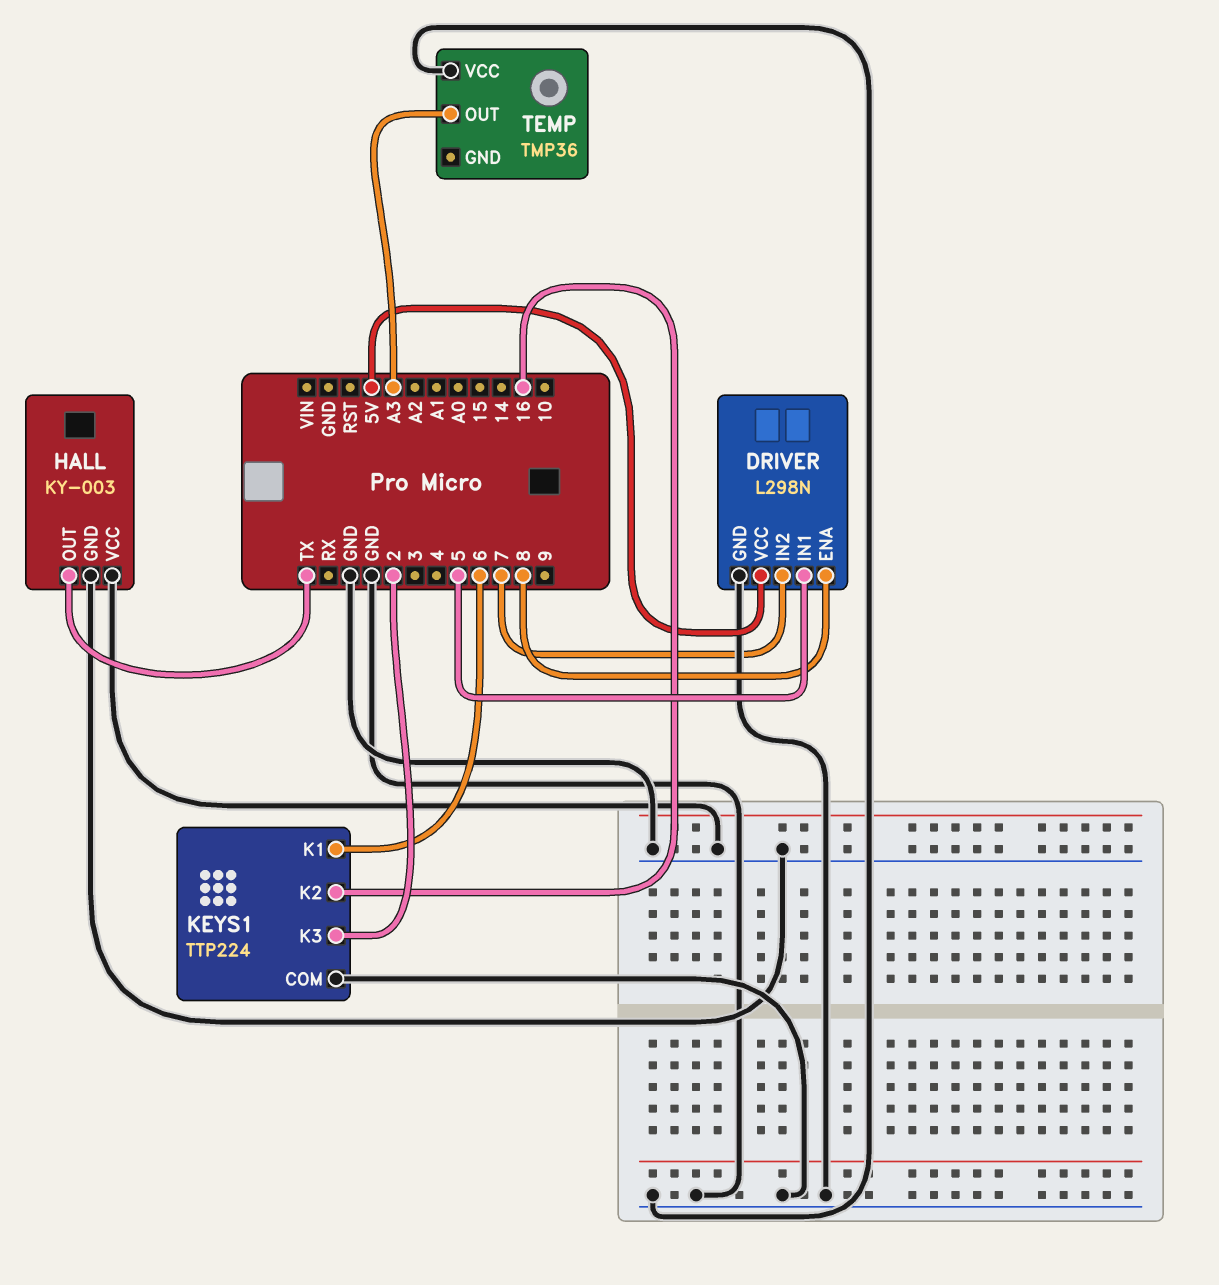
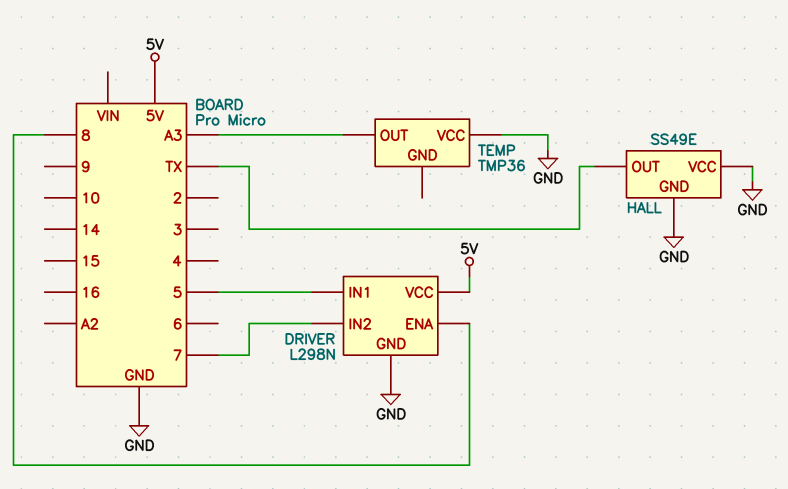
HALL: KY-003 -> SS49E
KEYS1: TTP224 -> none
KEYS1 pin COM: GND -> none
KEYS1 pin K1: 6 -> none
KEYS1 pin K2: 16 -> none
KEYS1 pin K3: 2 -> none

